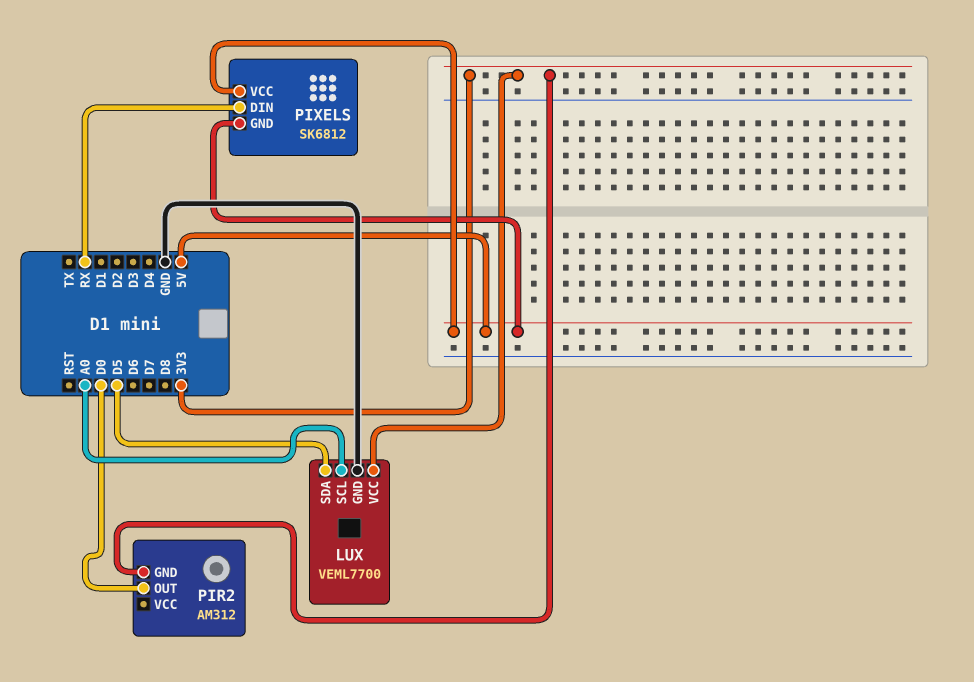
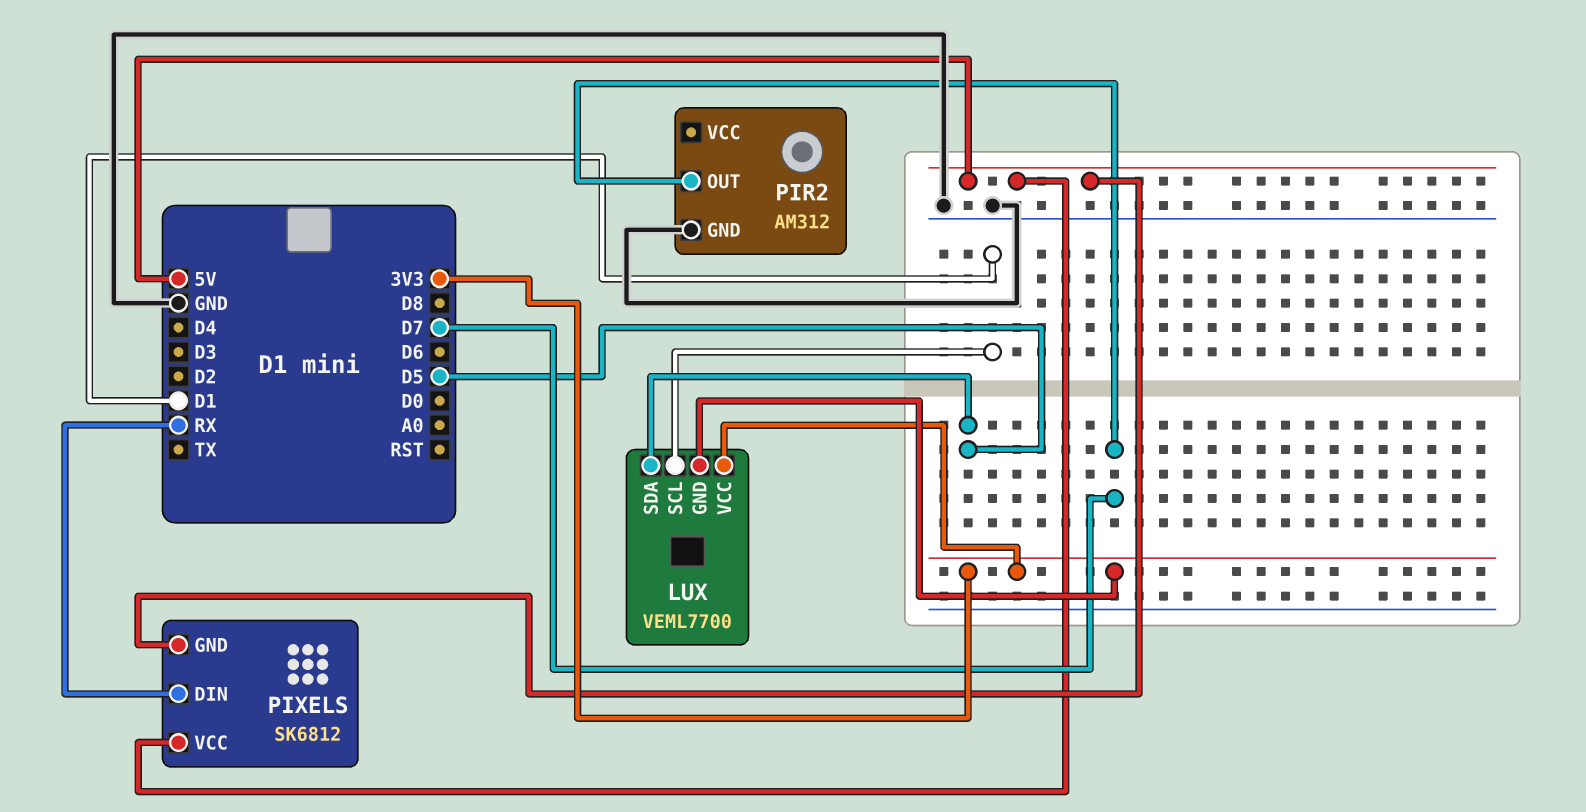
LUX pin GND: GND -> 3V3
LUX pin SCL: A0 -> D1
PIR2 pin GND: 3V3 -> GND
PIR2 pin OUT: D0 -> D7

